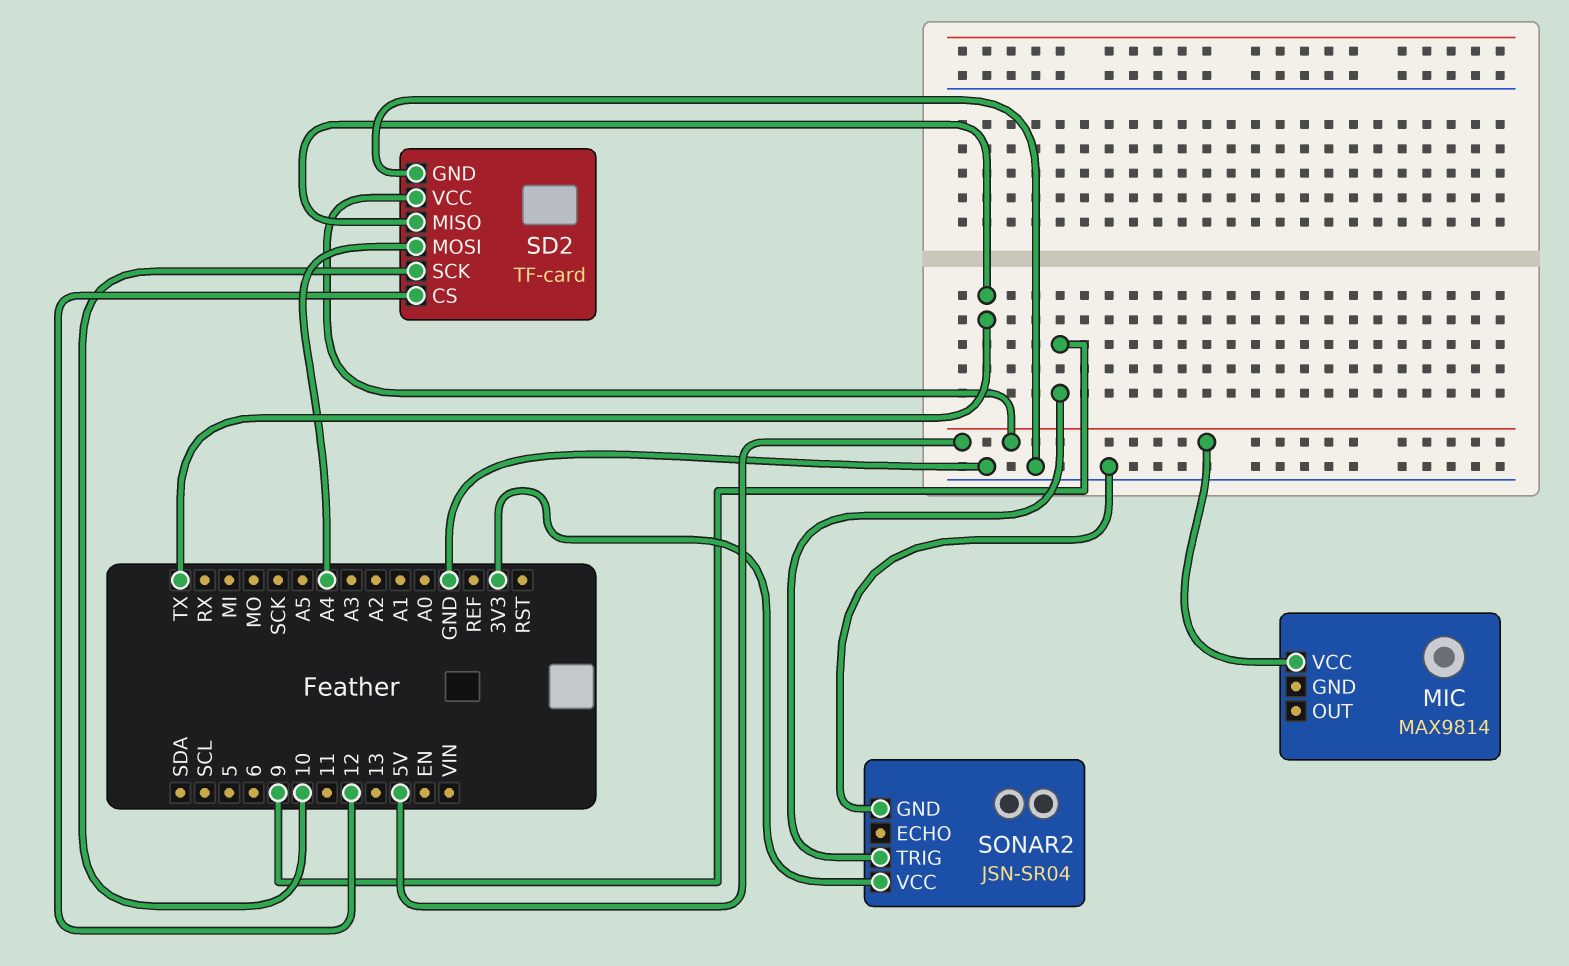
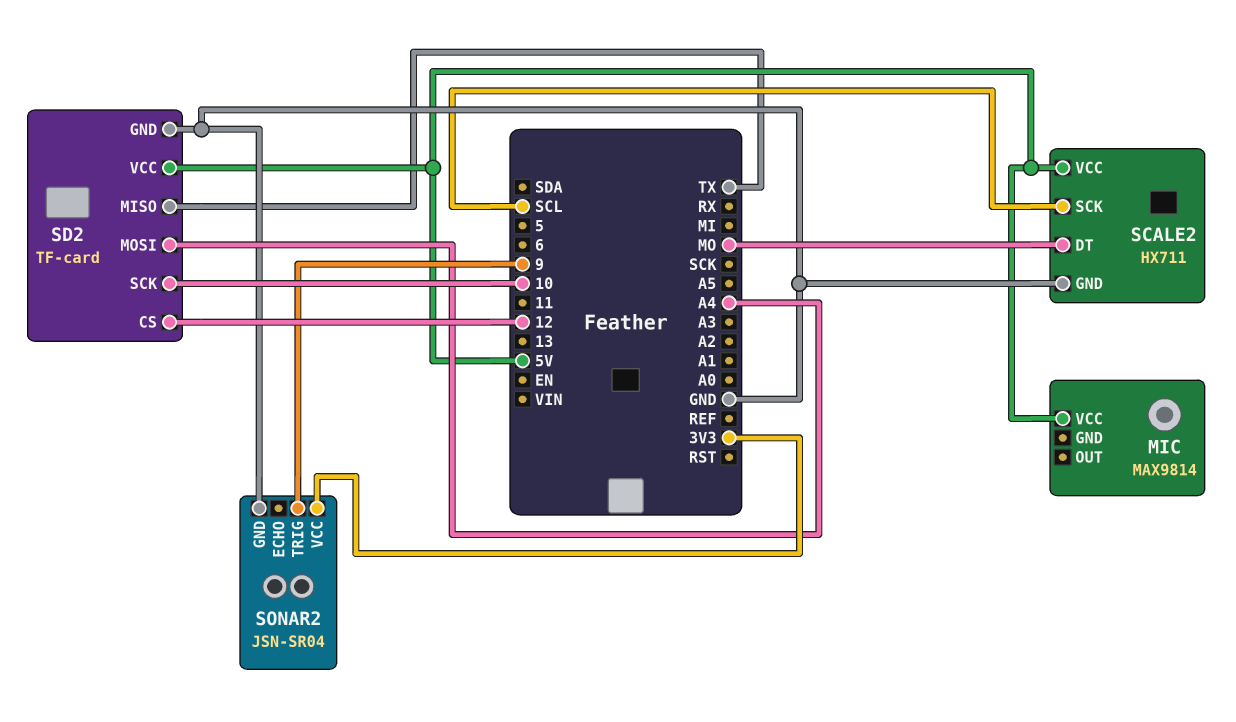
SCALE2: none -> HX711
SCALE2 pin DT: none -> MO
SCALE2 pin GND: none -> GND
SCALE2 pin SCK: none -> SCL
SCALE2 pin VCC: none -> 5V

